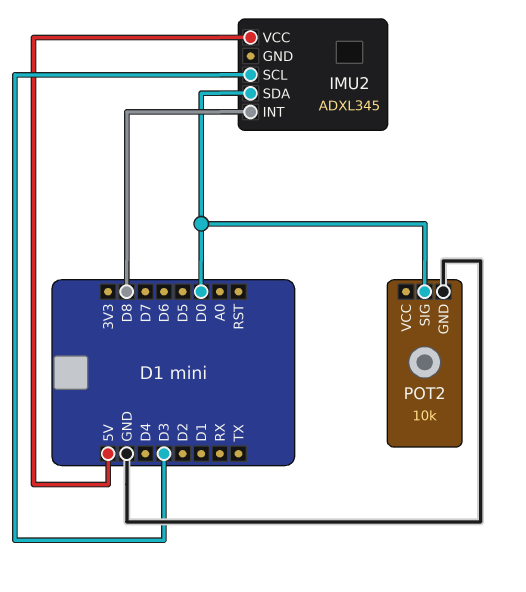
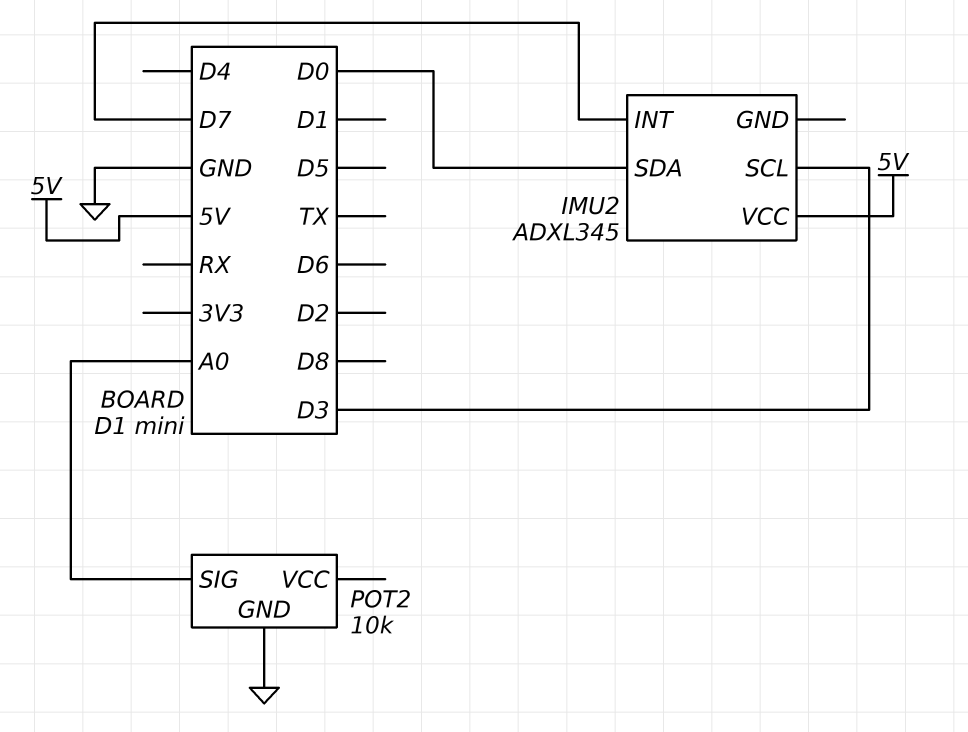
IMU2 pin INT: D8 -> D7
POT2 pin SIG: D0 -> A0

